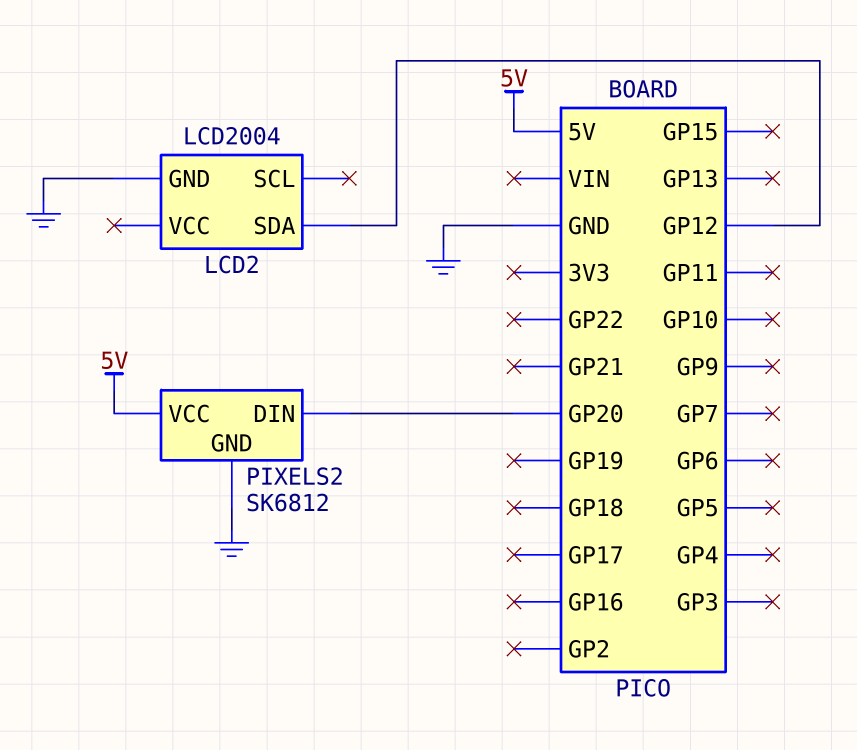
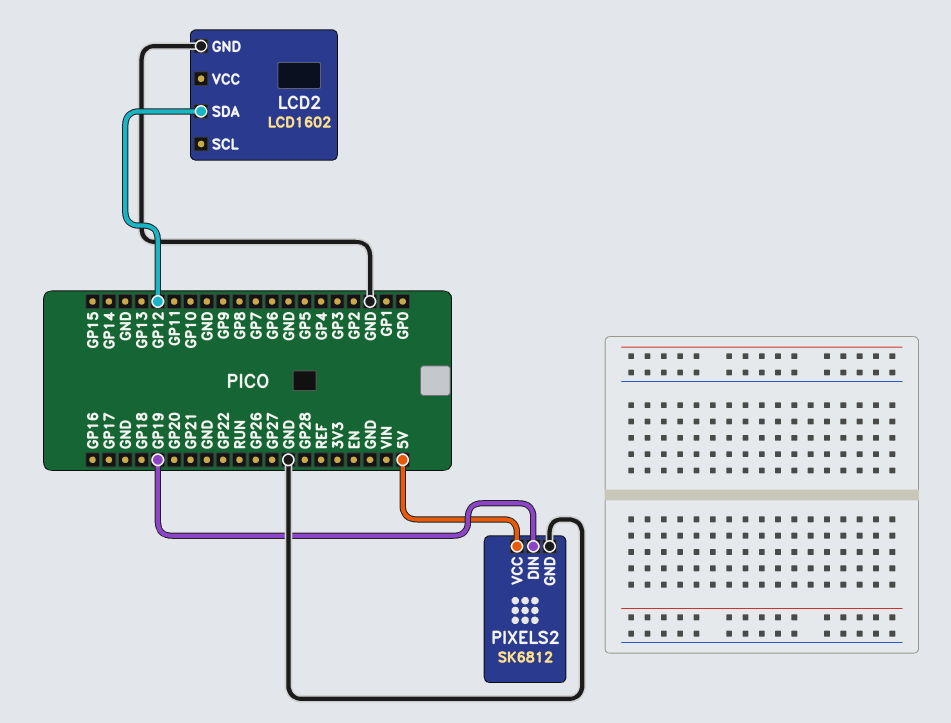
LCD2: LCD2004 -> LCD1602
PIXELS2 pin DIN: GP20 -> GP19

